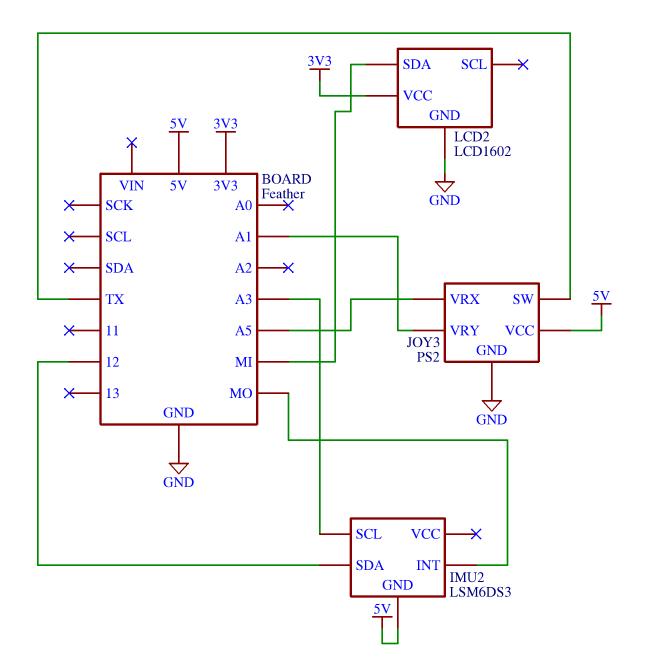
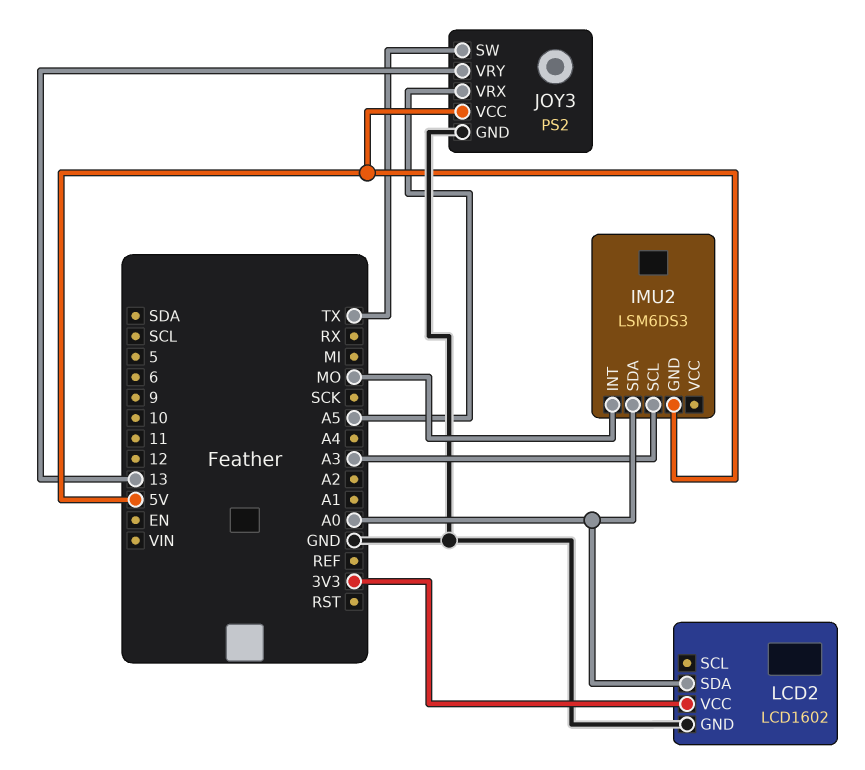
IMU2 pin SDA: 12 -> A0
JOY3 pin VRY: A1 -> 13
LCD2 pin SDA: MI -> A0

